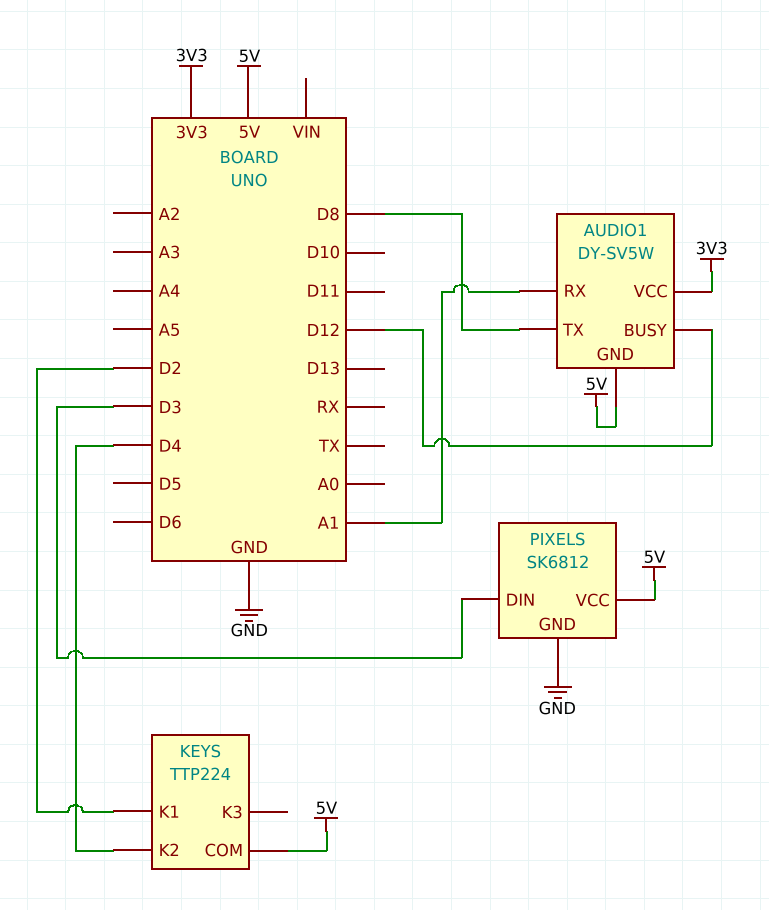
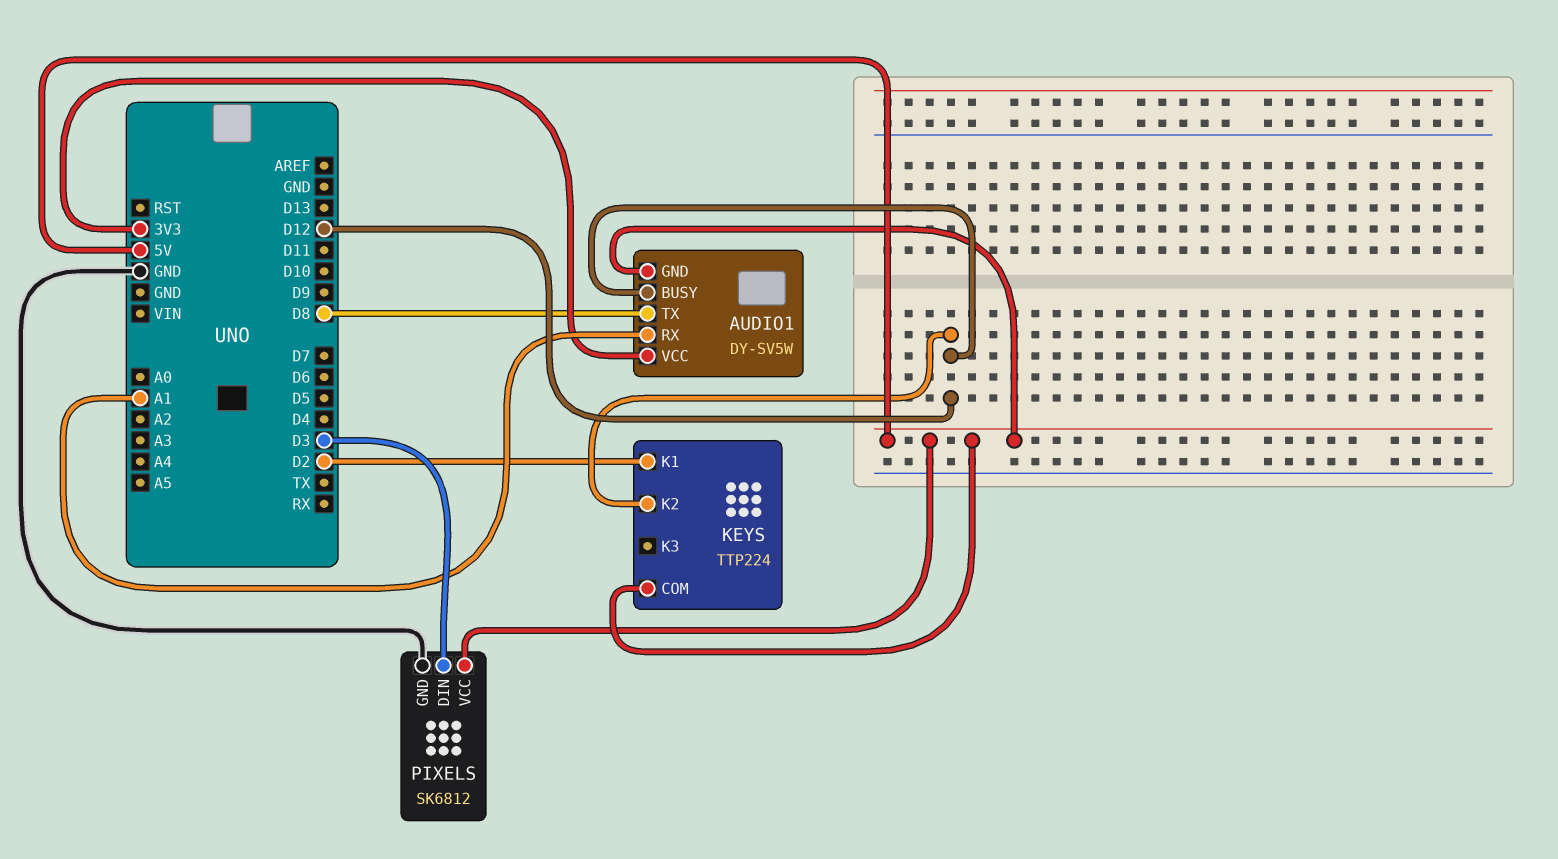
KEYS pin K2: D4 -> D12

